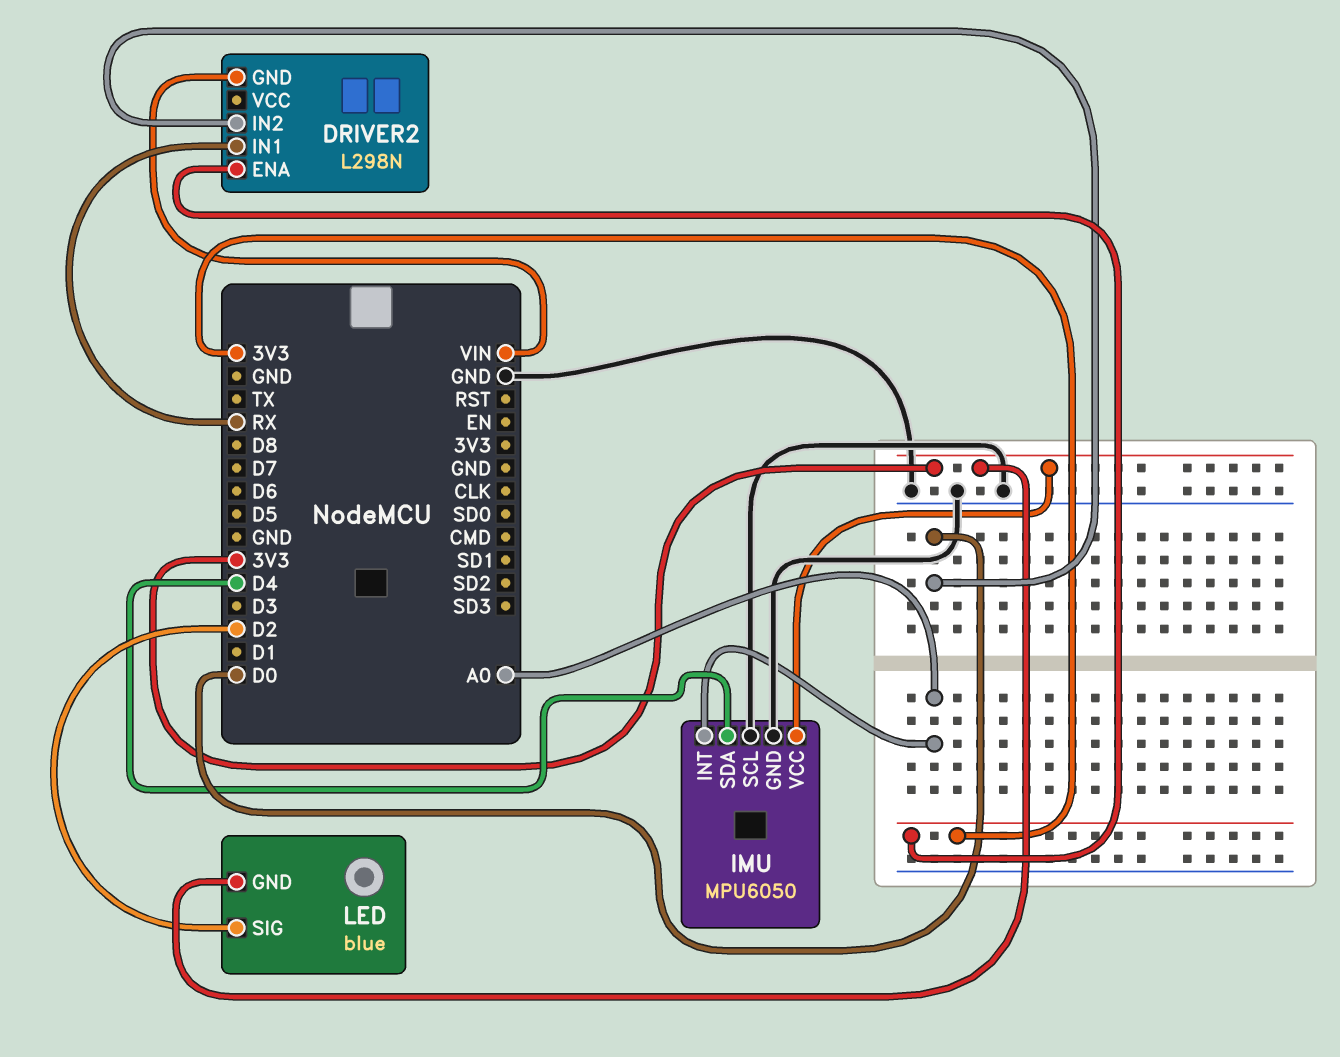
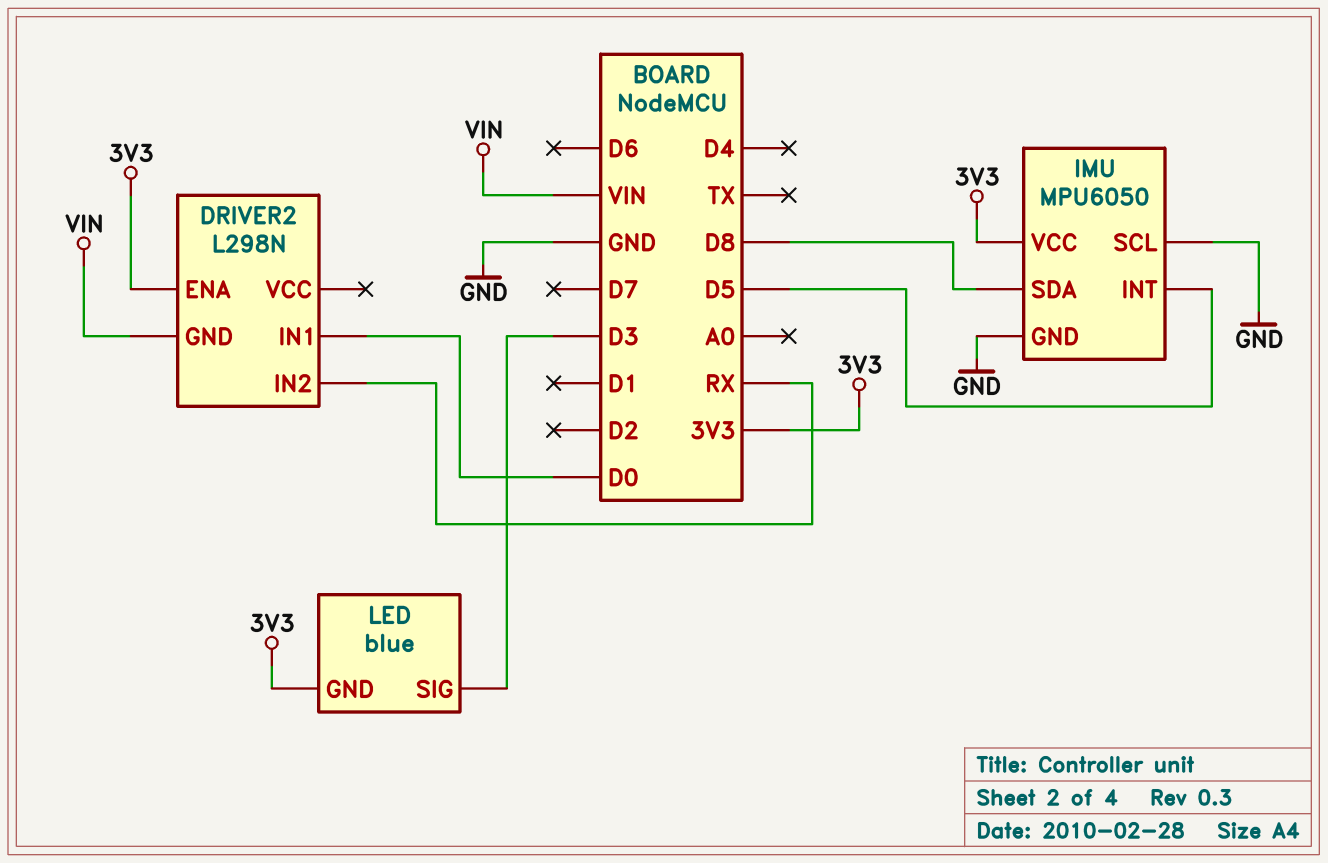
DRIVER2 pin IN1: RX -> D0
DRIVER2 pin IN2: D0 -> RX
IMU pin INT: A0 -> D5
IMU pin SDA: D4 -> D8
LED pin SIG: D2 -> D3

